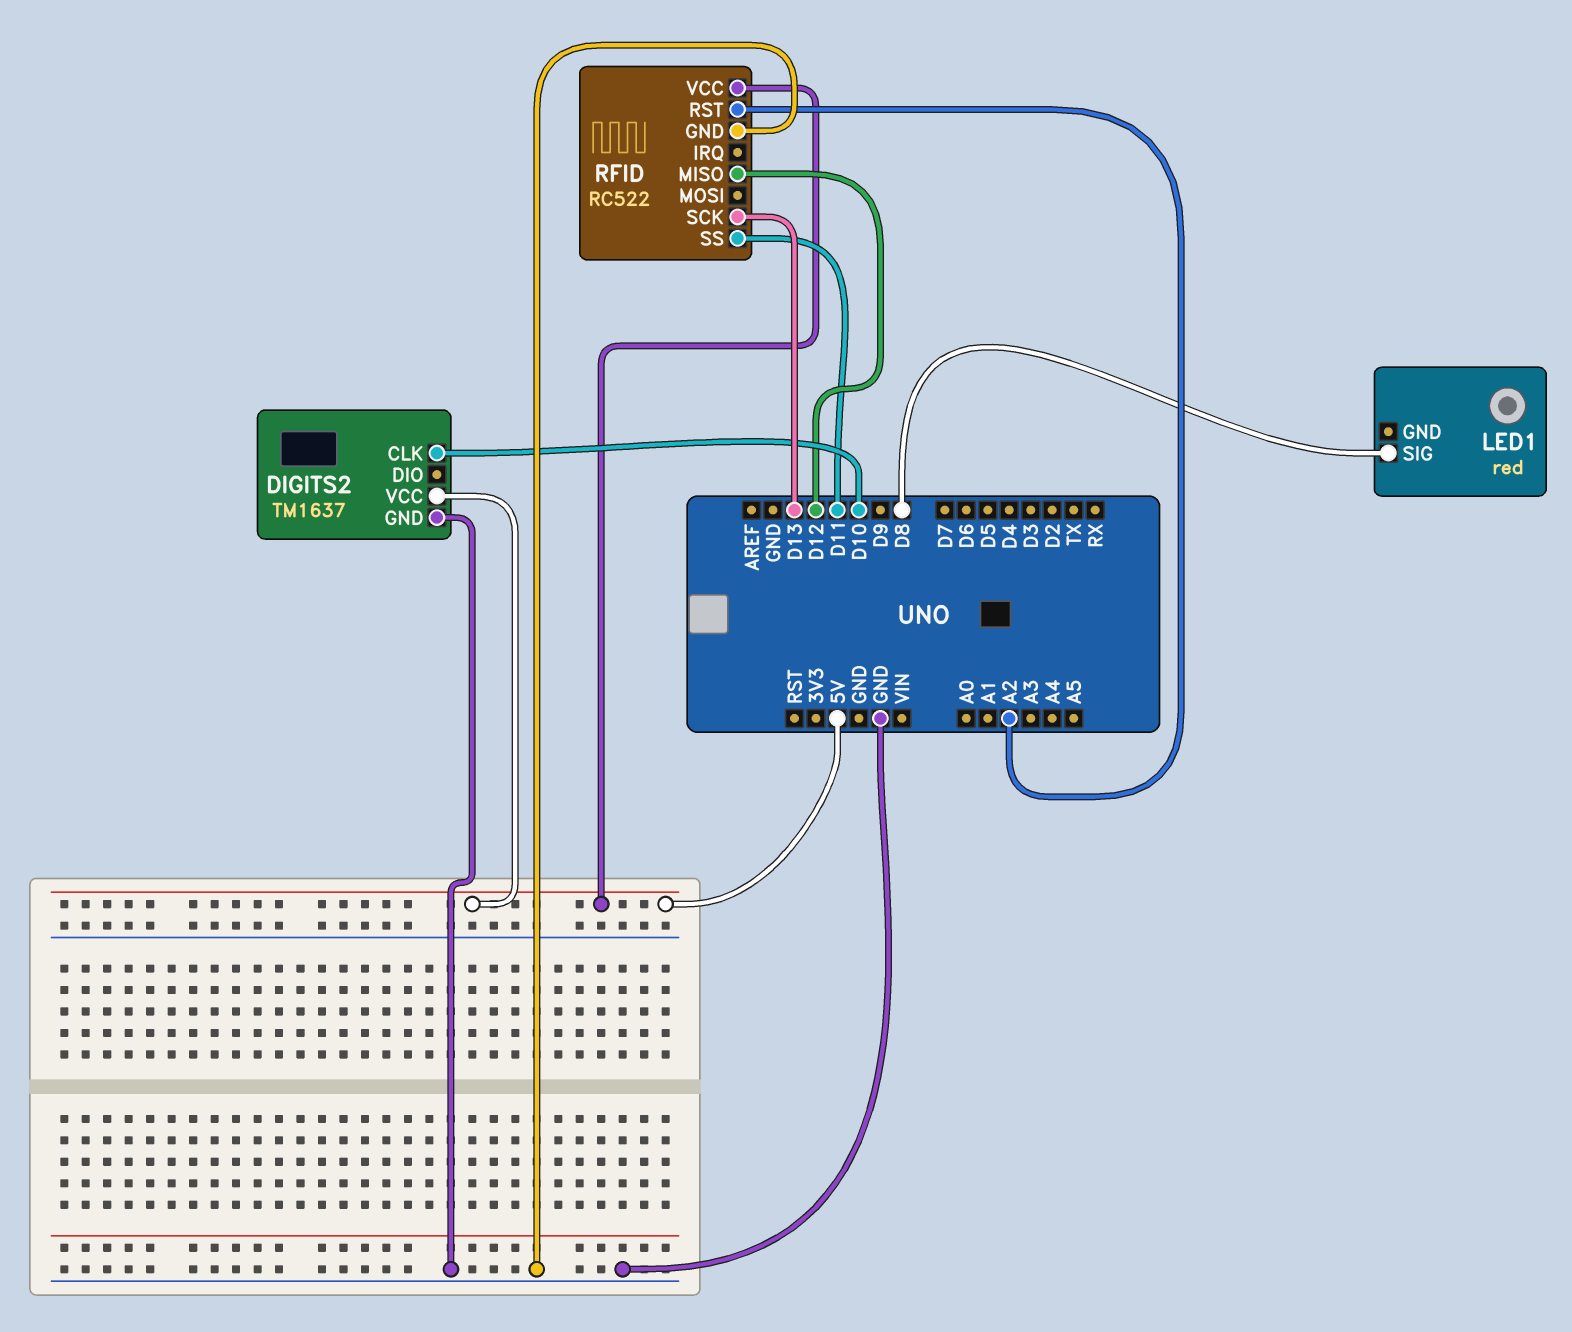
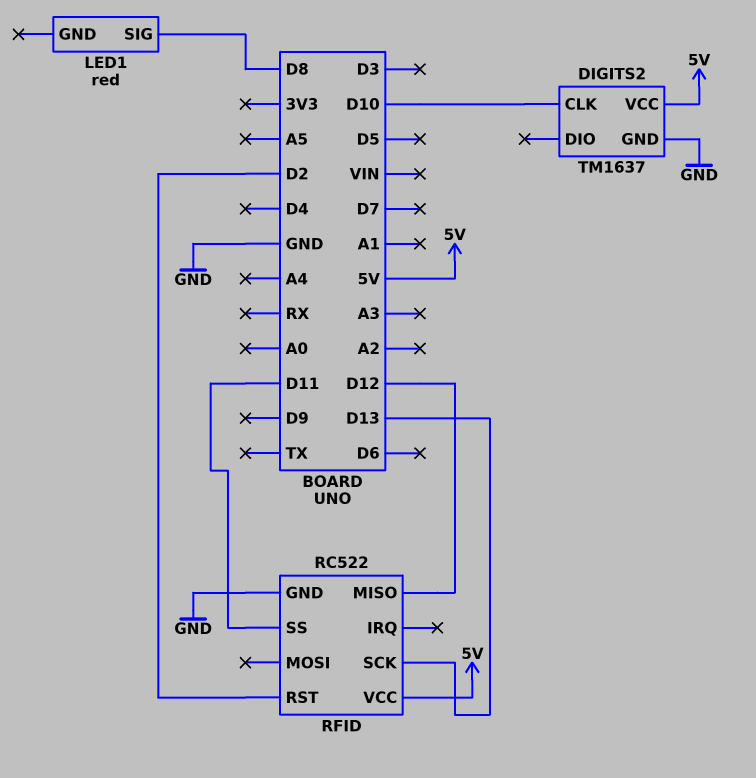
RFID pin RST: A2 -> D2

